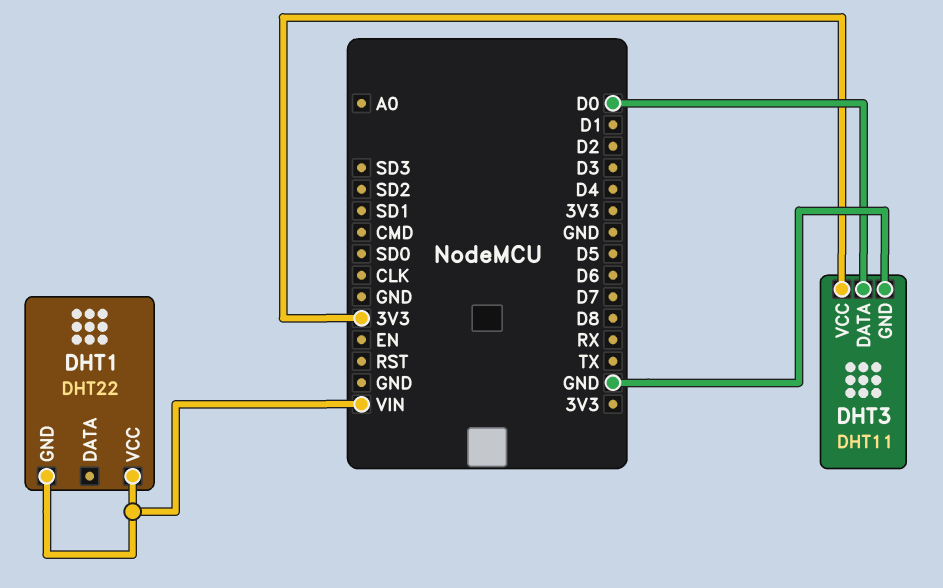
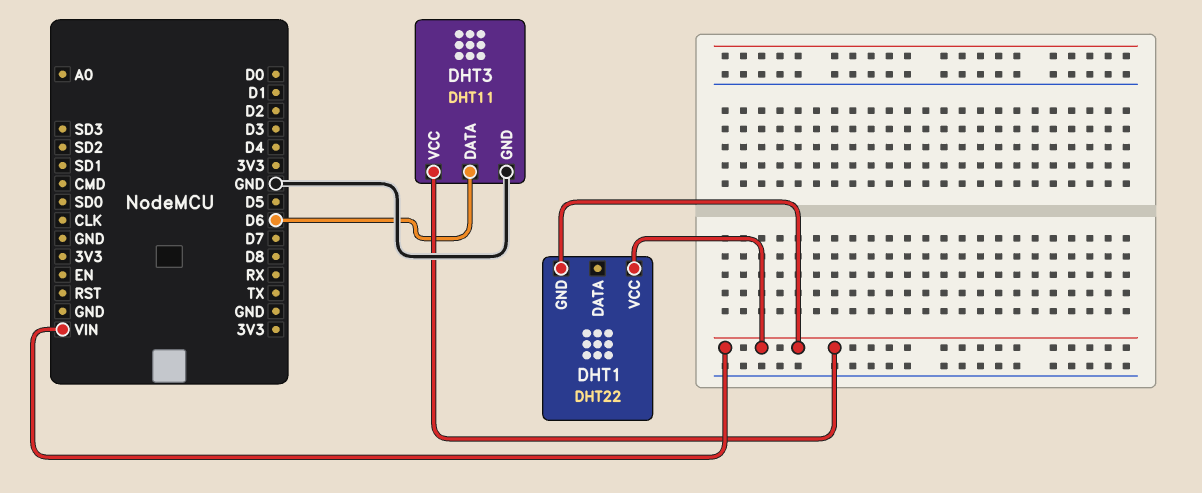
DHT3 pin DATA: D0 -> D6
DHT3 pin VCC: 3V3 -> VIN

